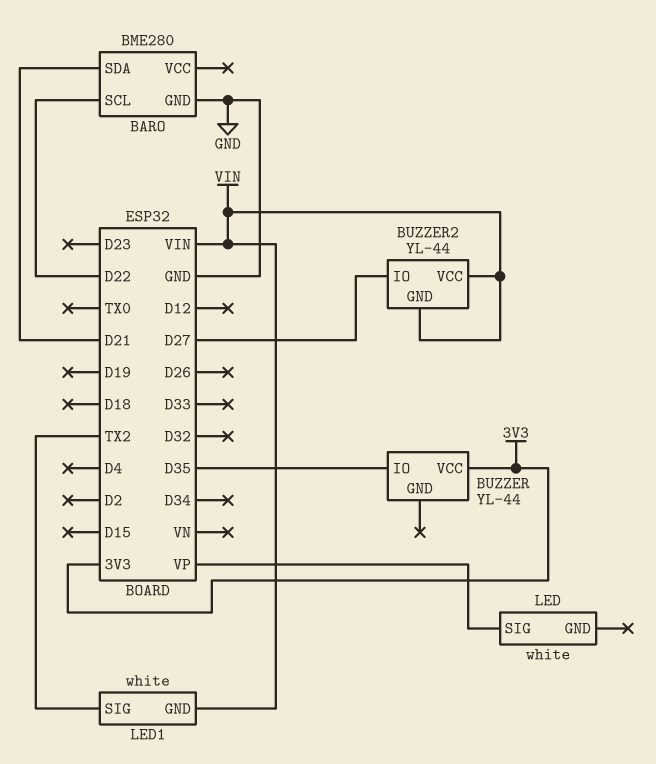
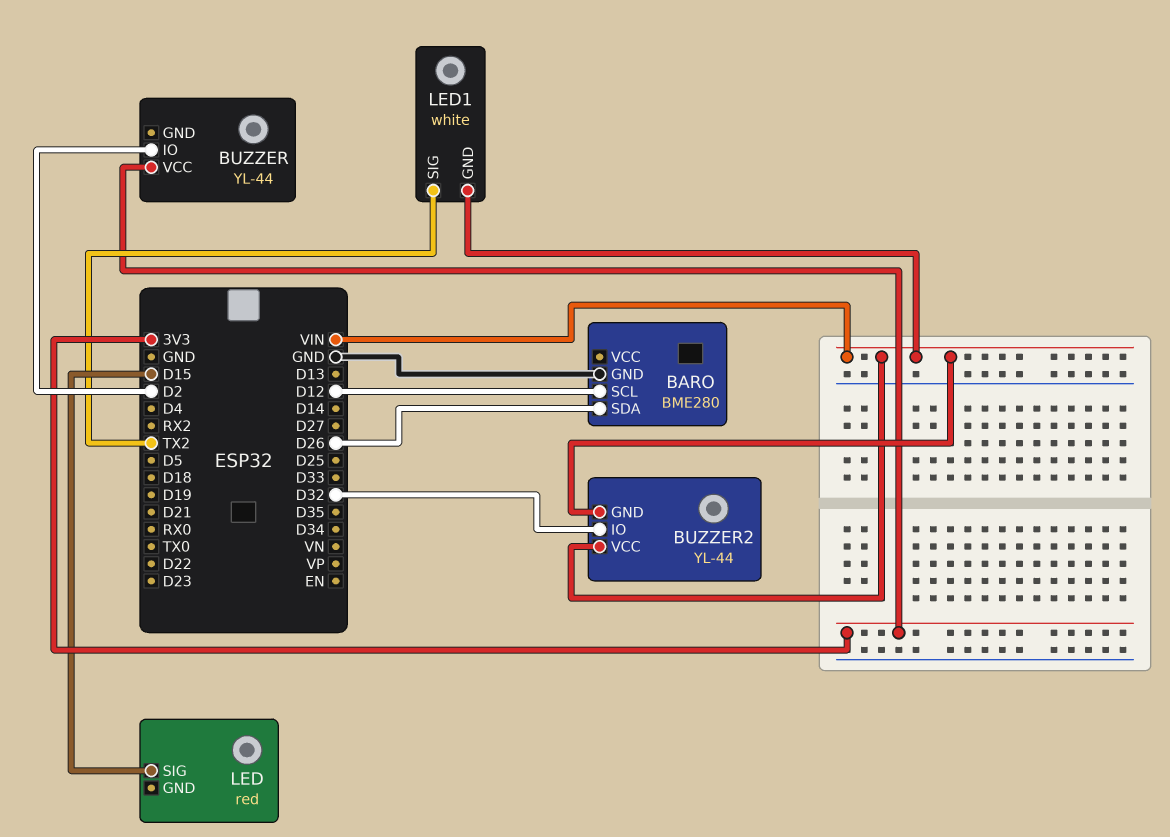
BARO pin SCL: D22 -> D12
BARO pin SDA: D21 -> D26
BUZZER pin IO: D35 -> D2
BUZZER2 pin IO: D27 -> D32
LED: white -> red
LED pin SIG: VP -> D15

